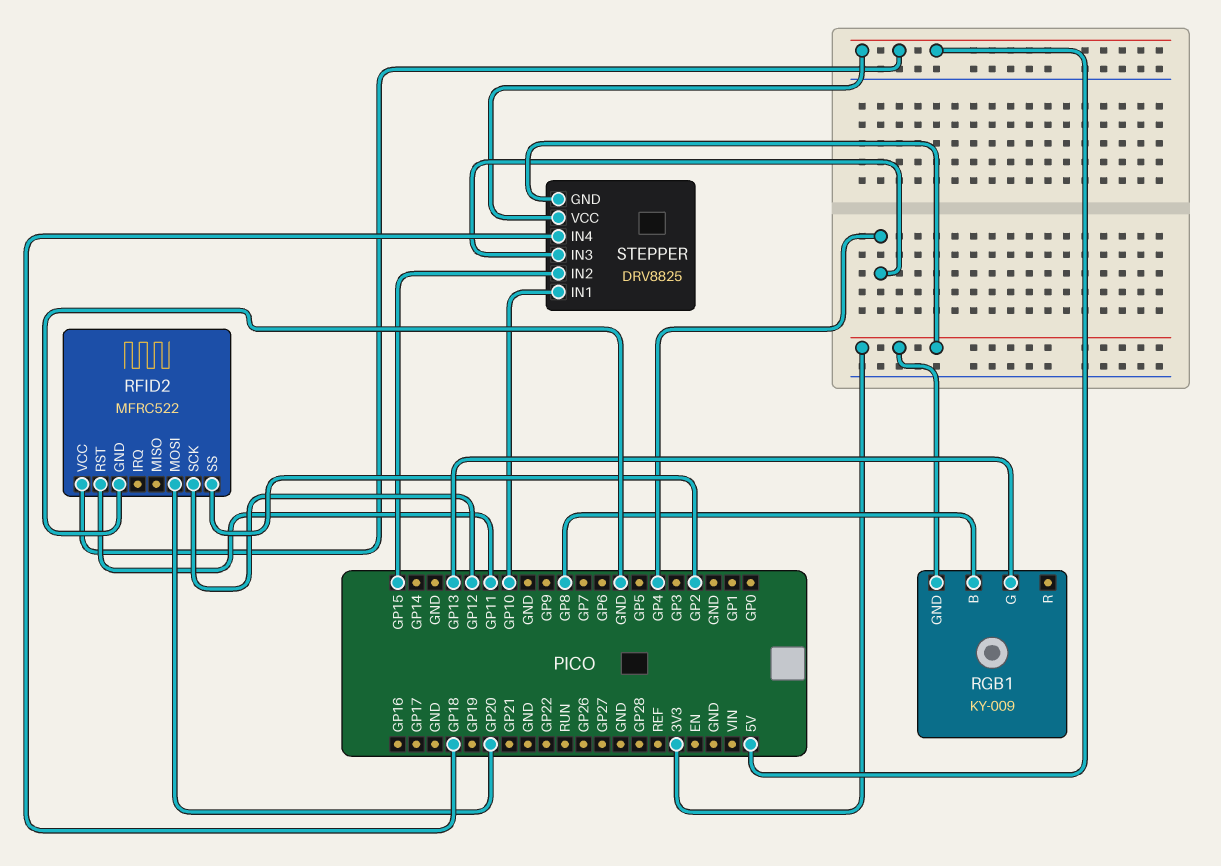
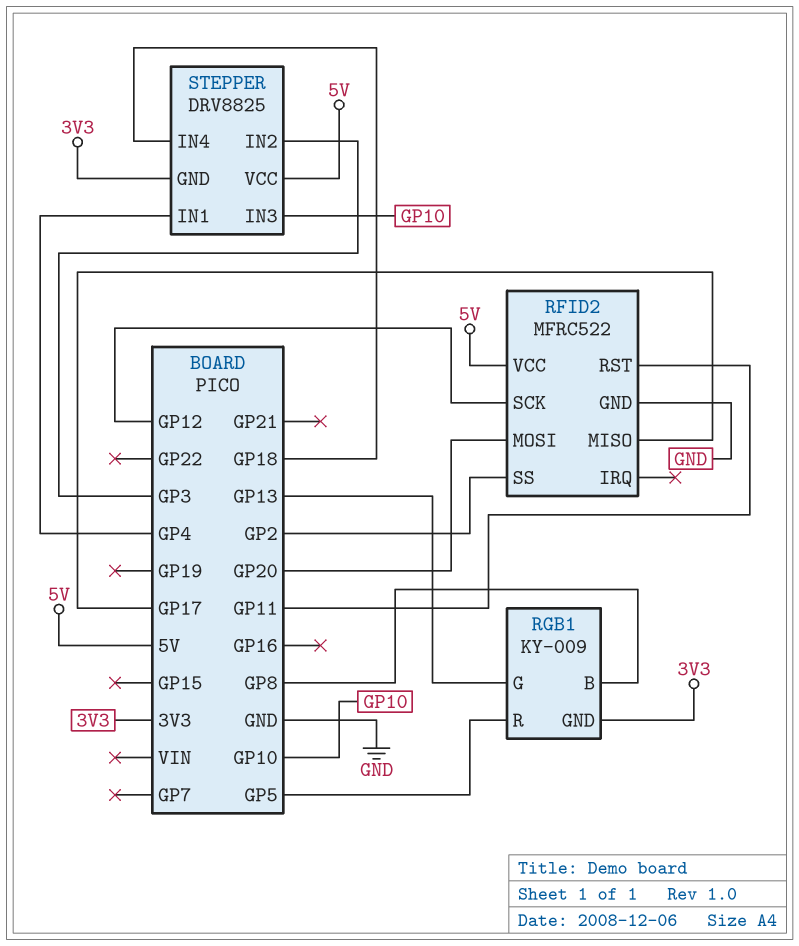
RFID2 pin MISO: none -> GP17
RGB1 pin R: none -> GP5
STEPPER pin IN1: GP10 -> GP4
STEPPER pin IN2: GP15 -> GP3
STEPPER pin IN3: GP4 -> GP10

